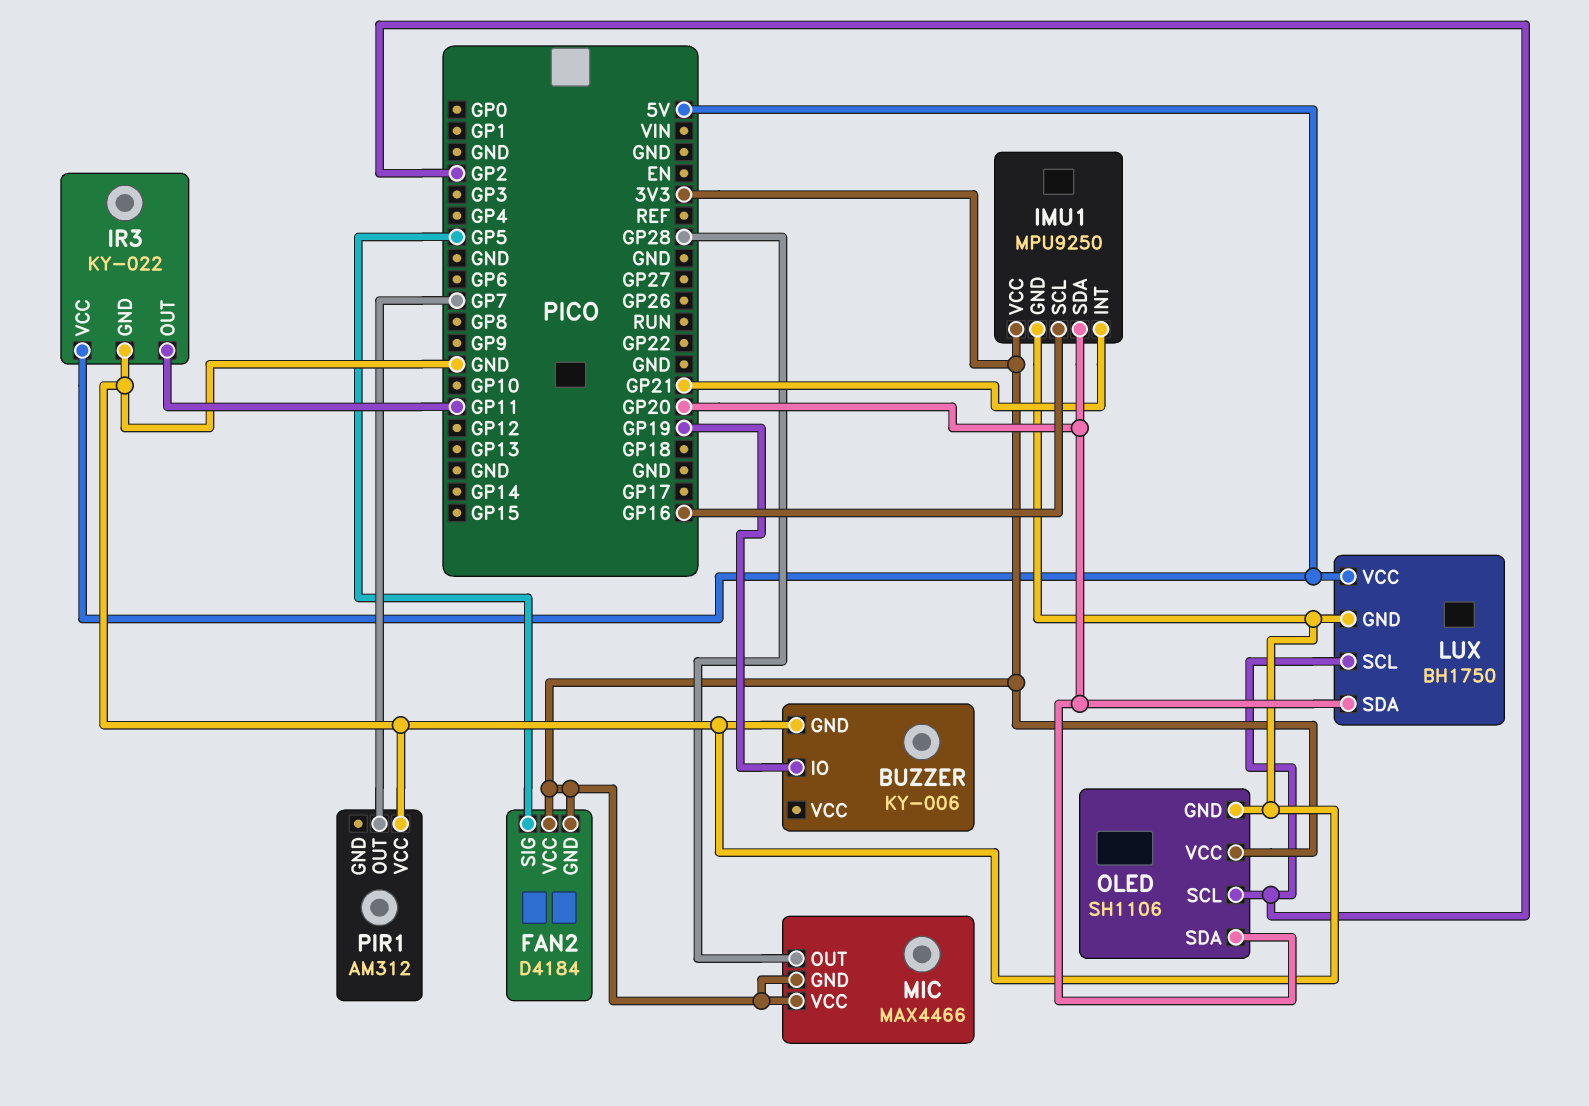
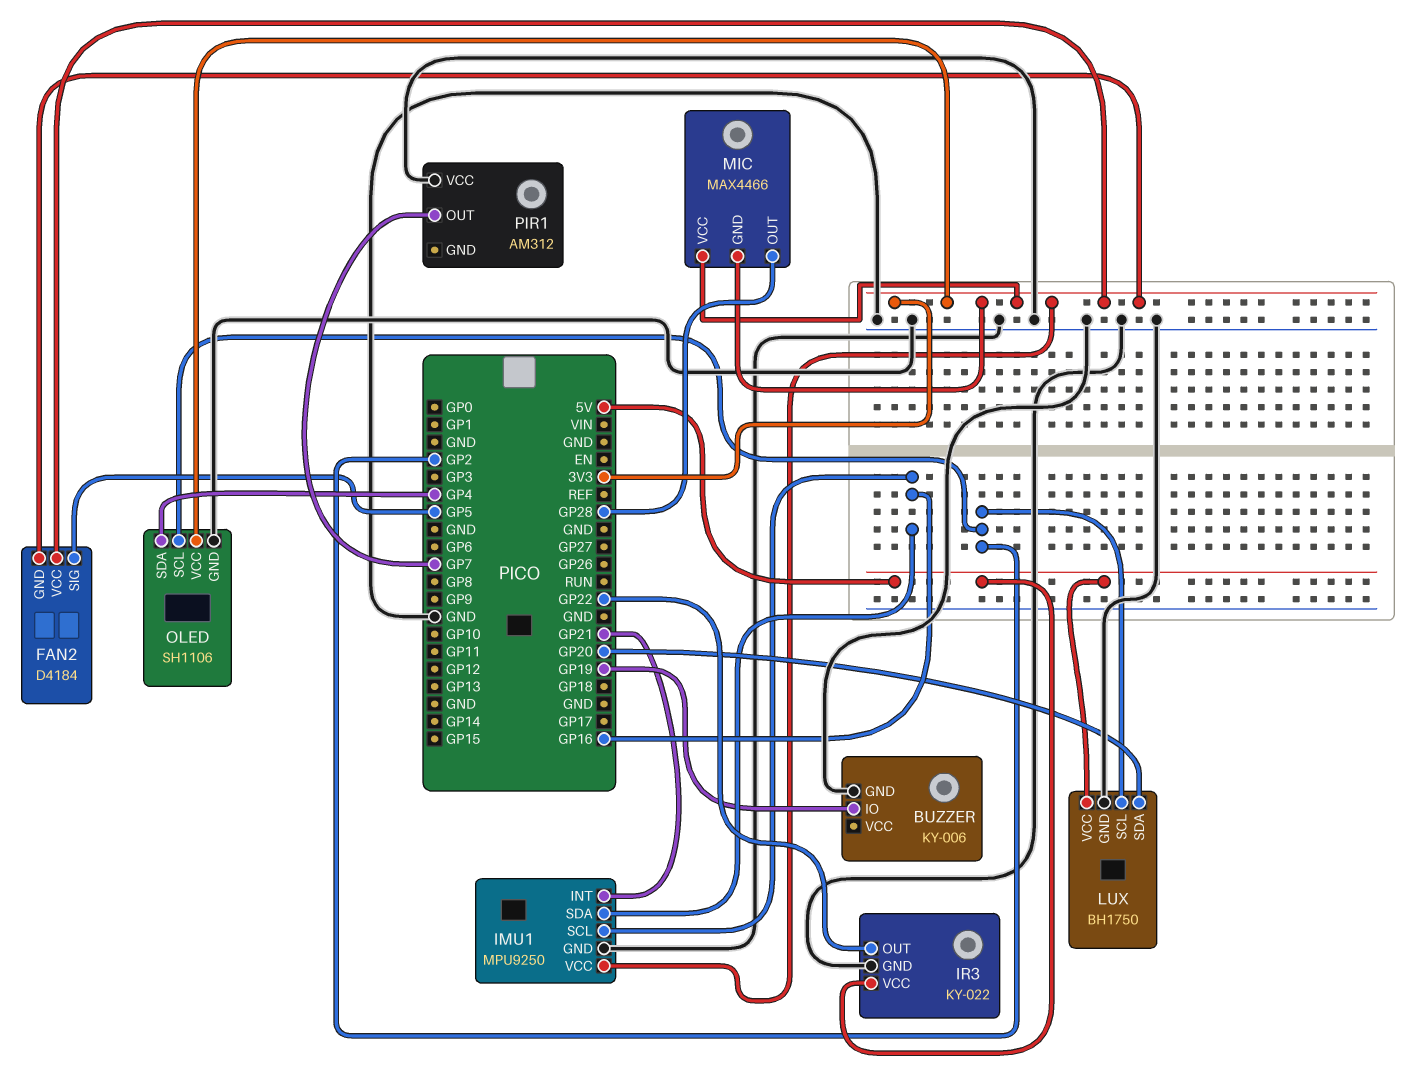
IMU1 pin SDA: GP20 -> GP16
IR3 pin OUT: GP11 -> GP22
OLED pin SDA: GP20 -> GP4

